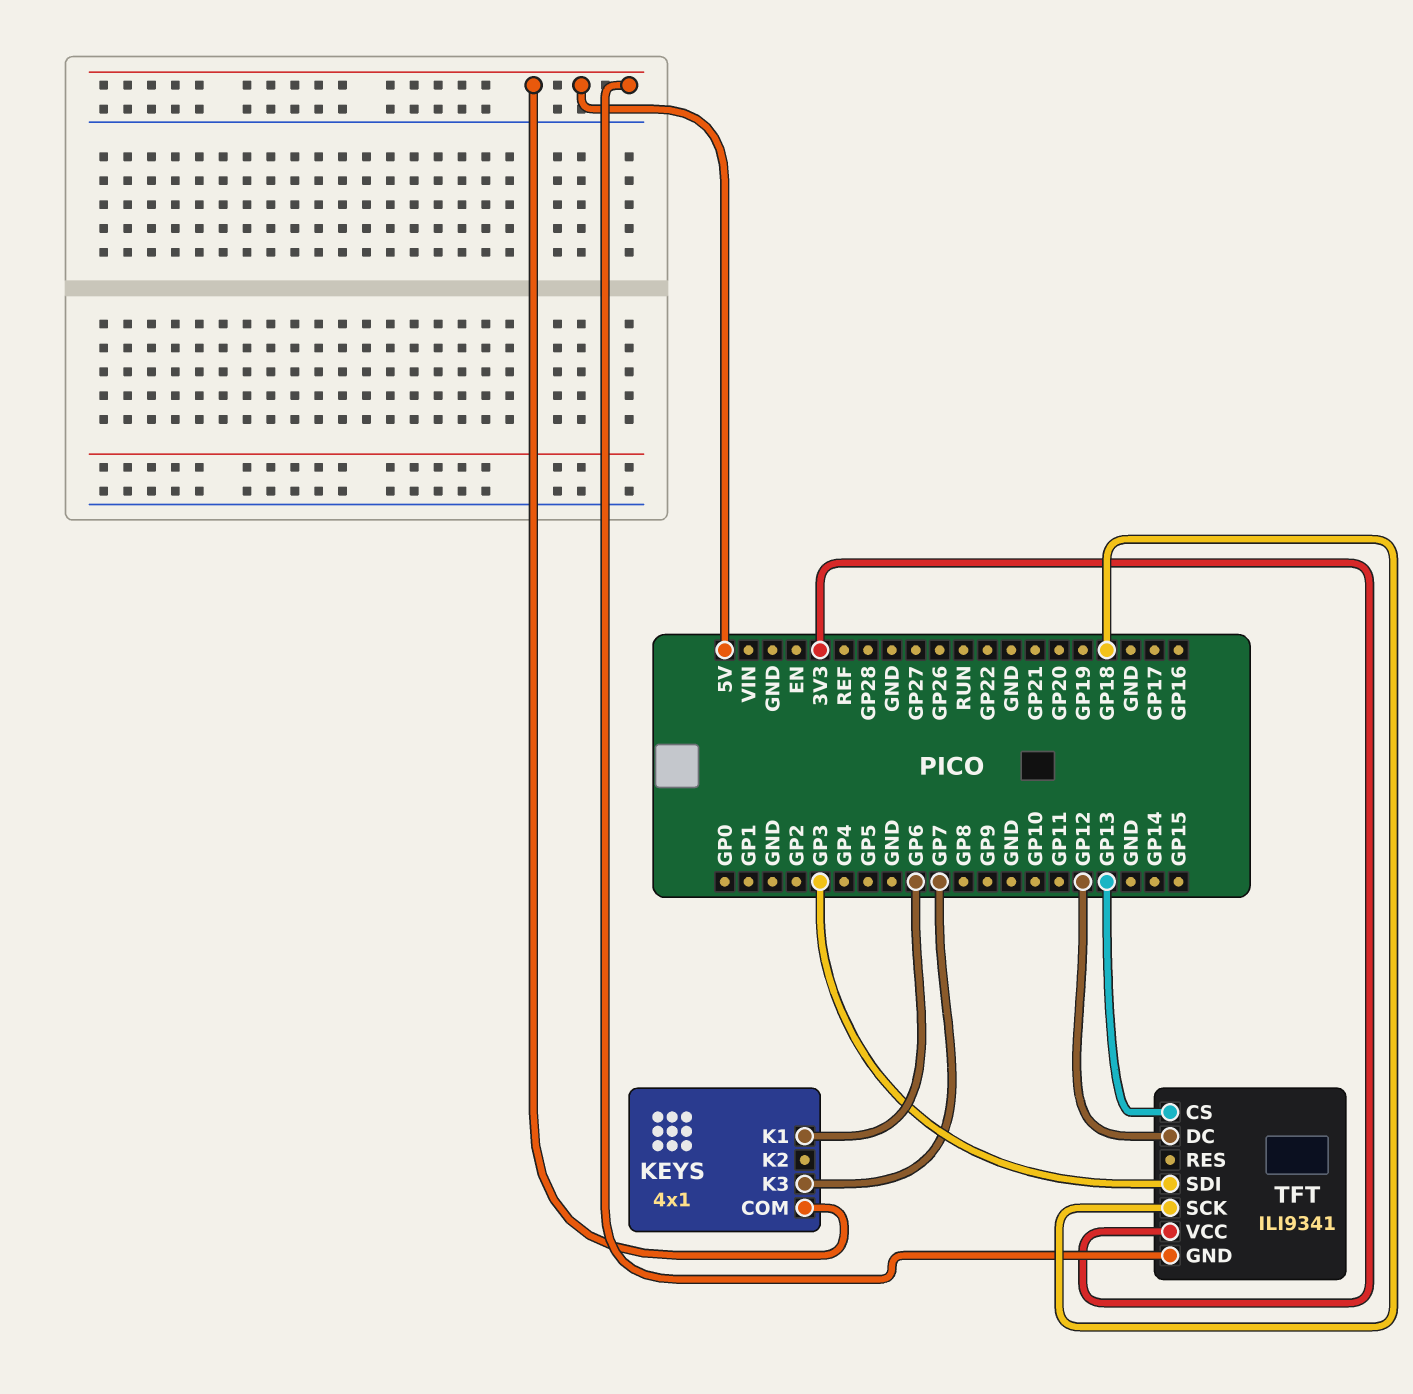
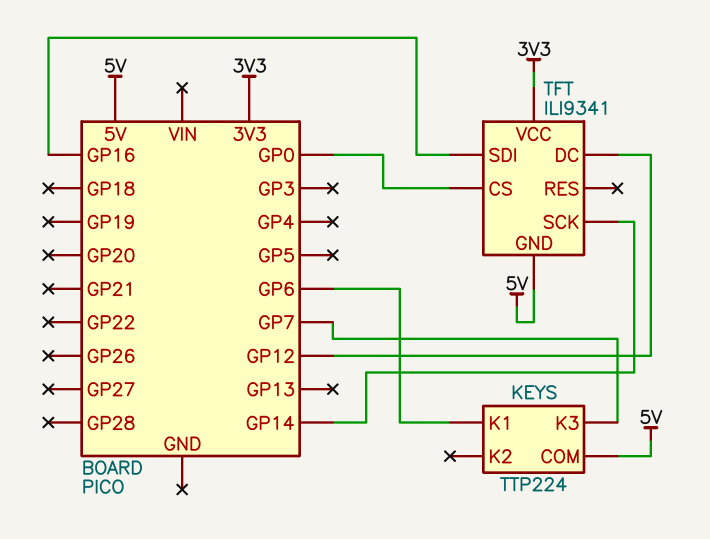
KEYS: 4x1 -> TTP224
TFT pin CS: GP13 -> GP0
TFT pin SCK: GP18 -> GP14
TFT pin SDI: GP3 -> GP16

